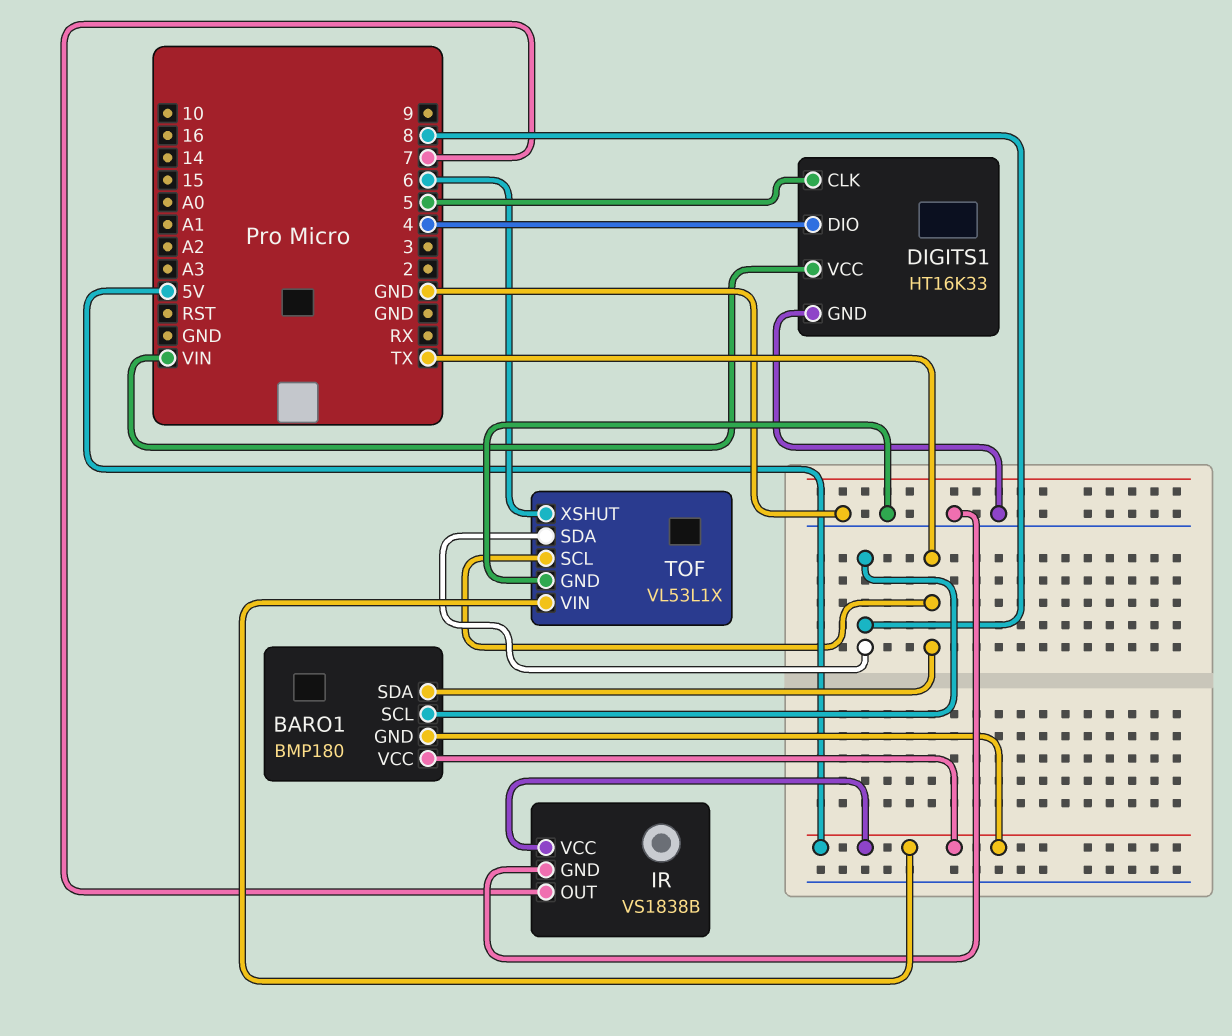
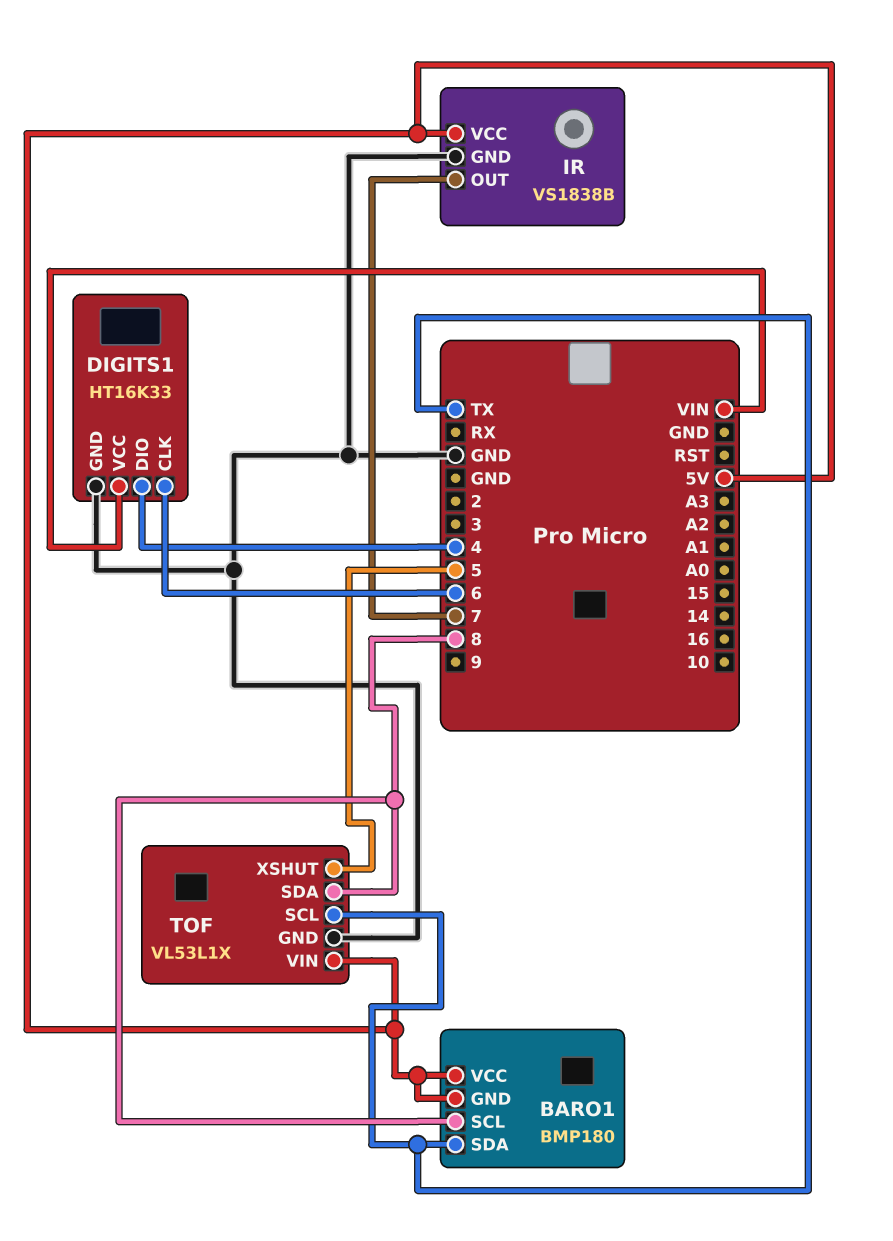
DIGITS1 pin CLK: 5 -> 6
TOF pin XSHUT: 6 -> 5

